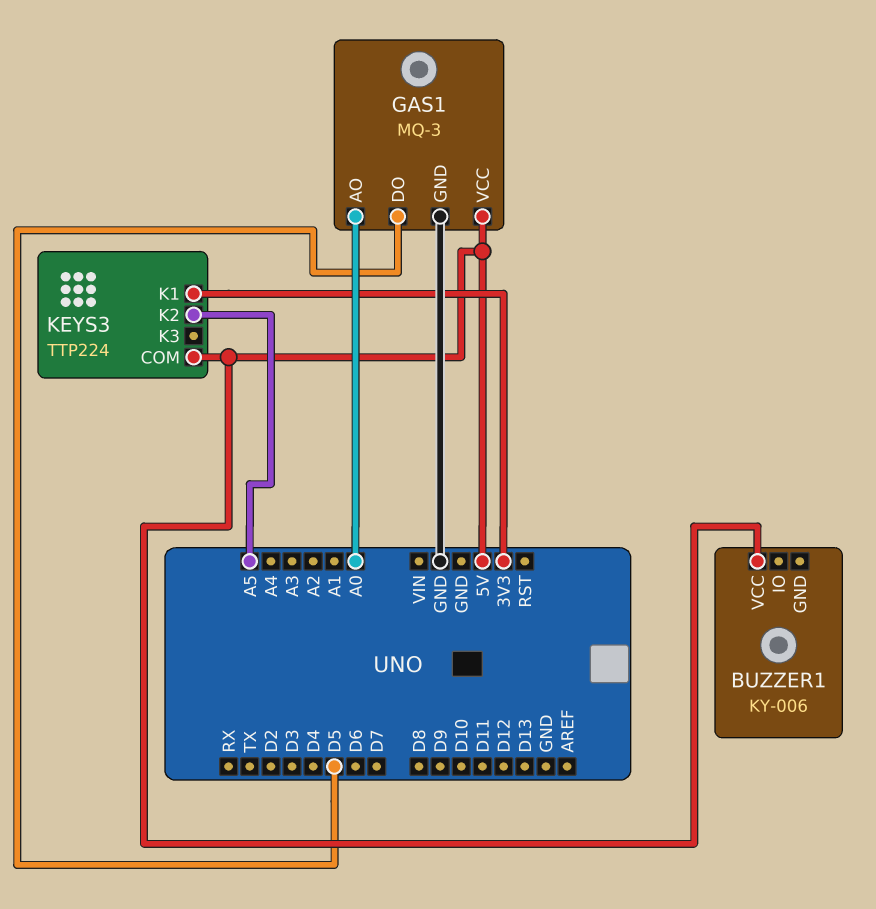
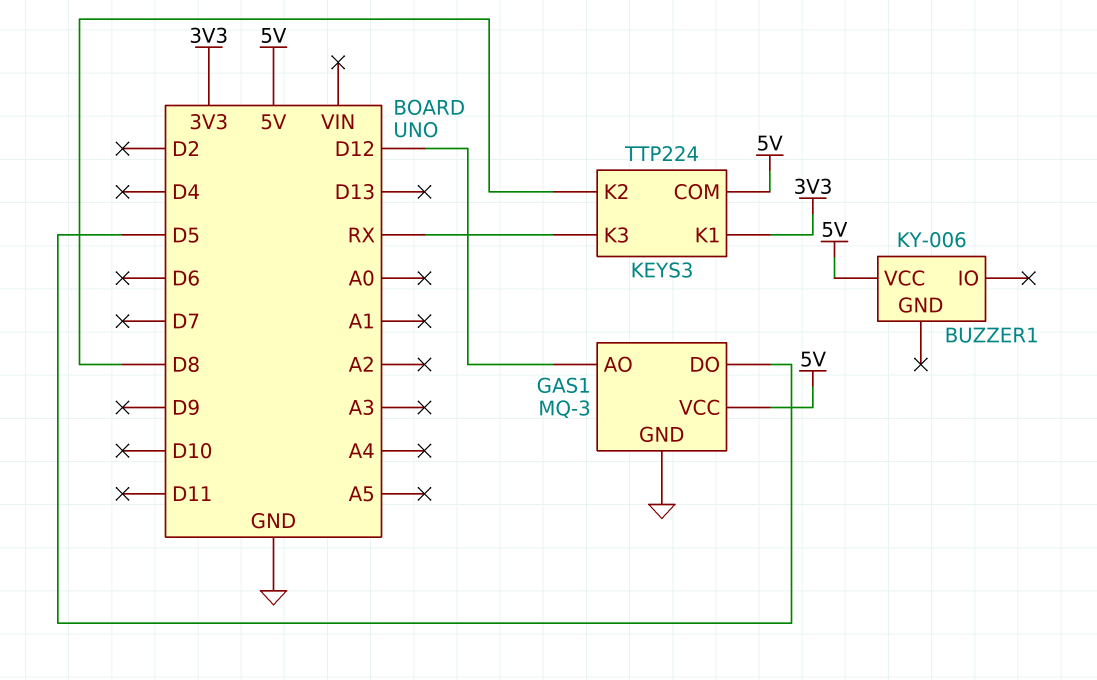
GAS1 pin AO: A0 -> D12
KEYS3 pin K2: A5 -> D8
KEYS3 pin K3: none -> RX

